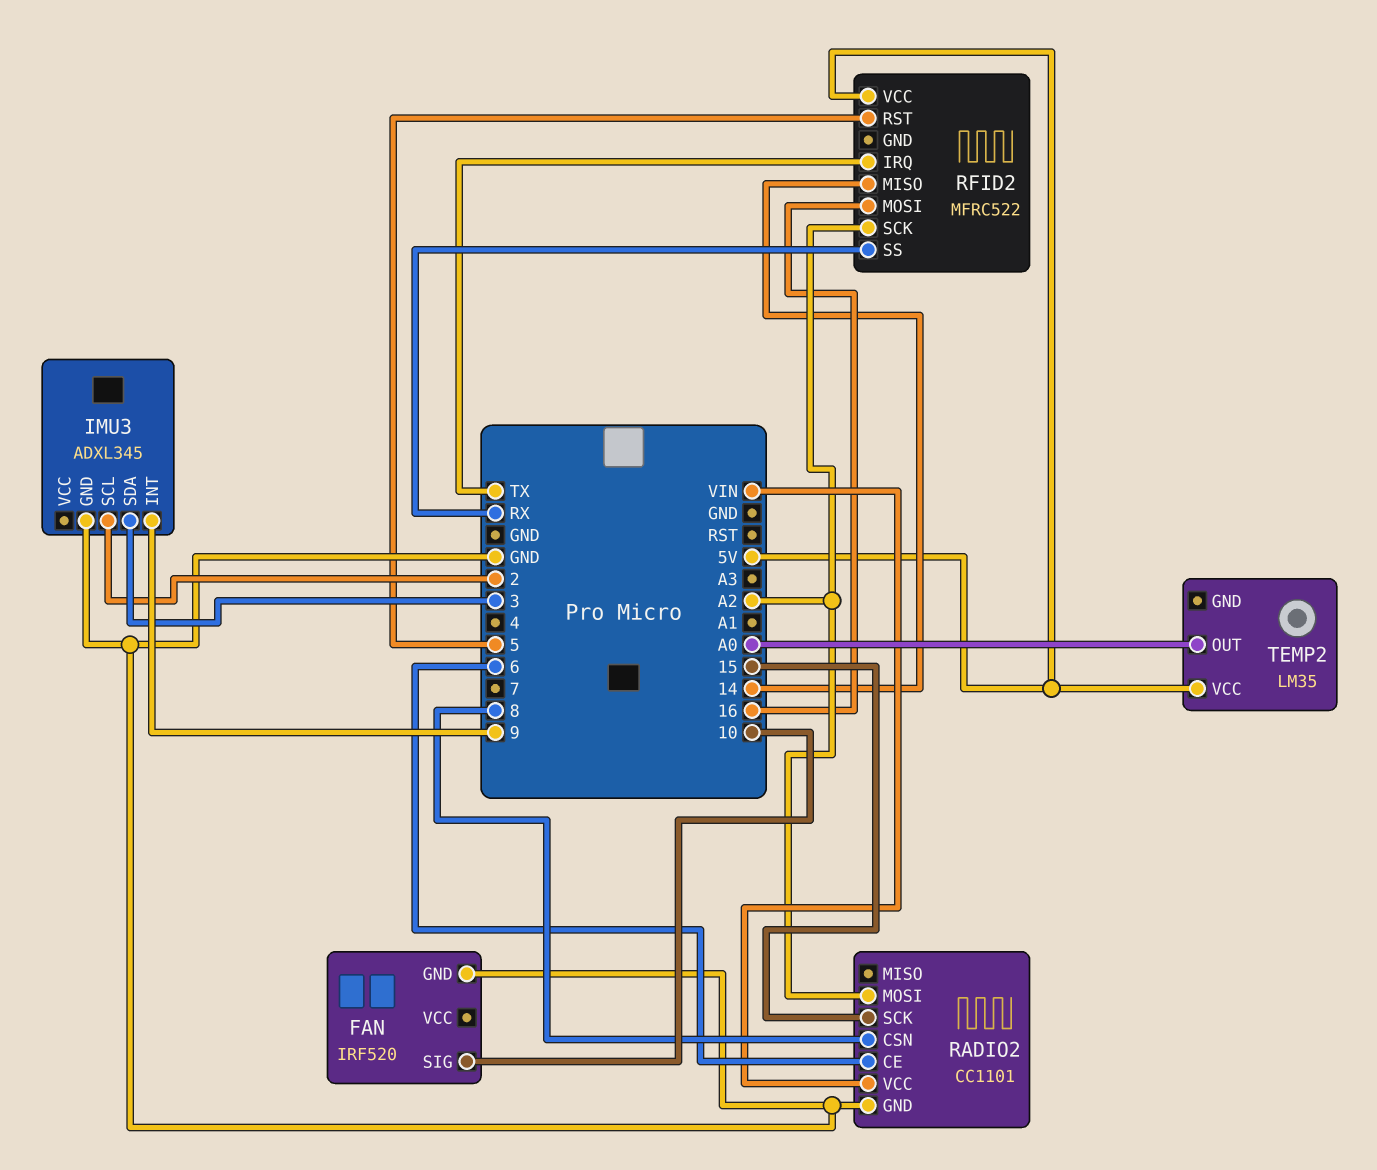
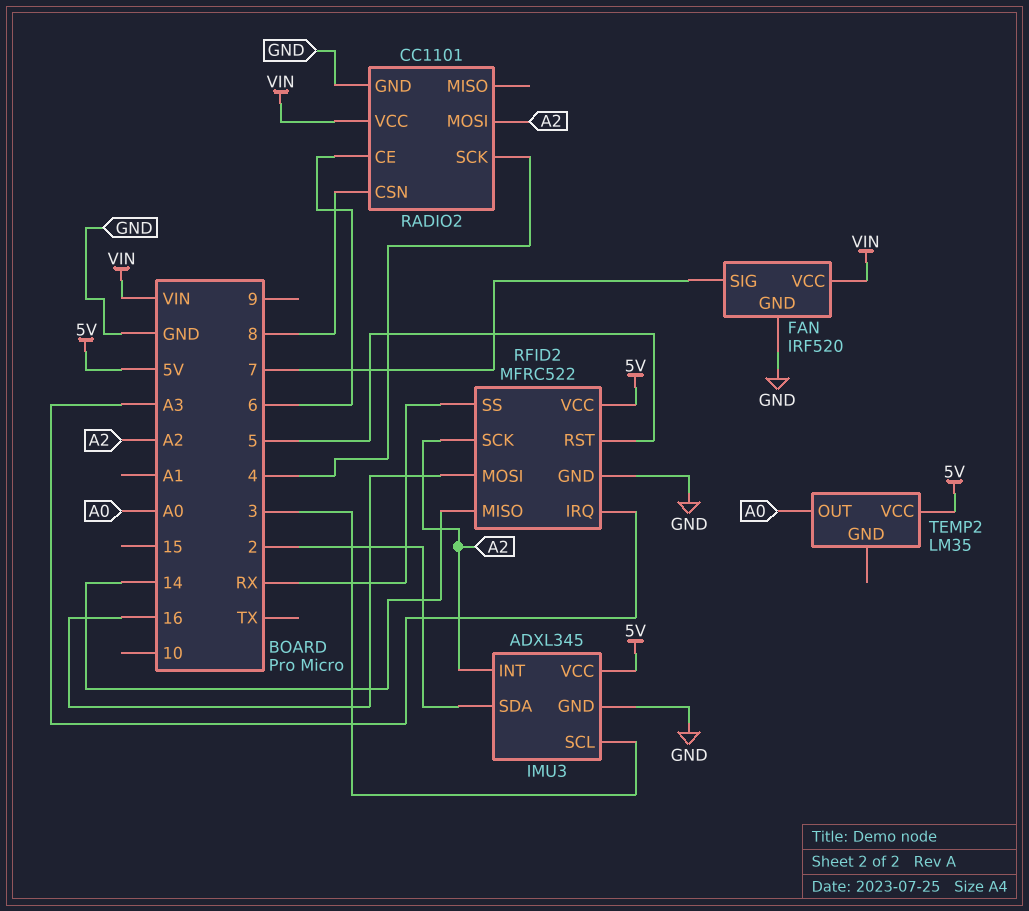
FAN pin SIG: 10 -> 7
FAN pin VCC: none -> VIN
IMU3 pin INT: 9 -> A2
IMU3 pin SCL: 2 -> 3
IMU3 pin SDA: 3 -> 2
IMU3 pin VCC: none -> 5V
RADIO2 pin SCK: 15 -> 4
RFID2 pin GND: none -> GND
RFID2 pin IRQ: TX -> A3

